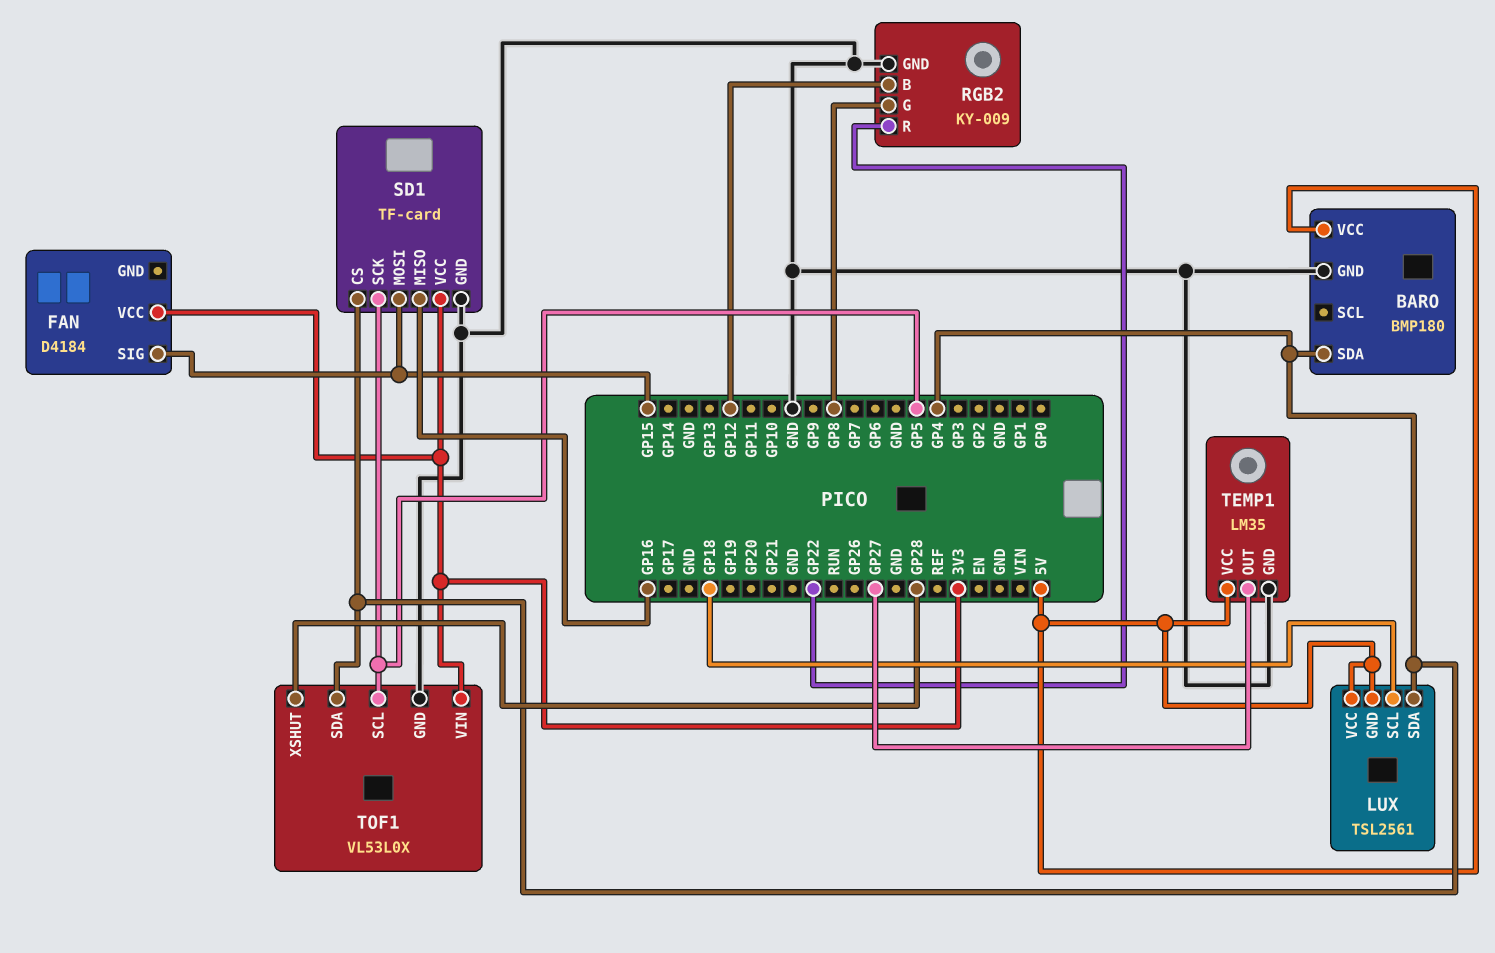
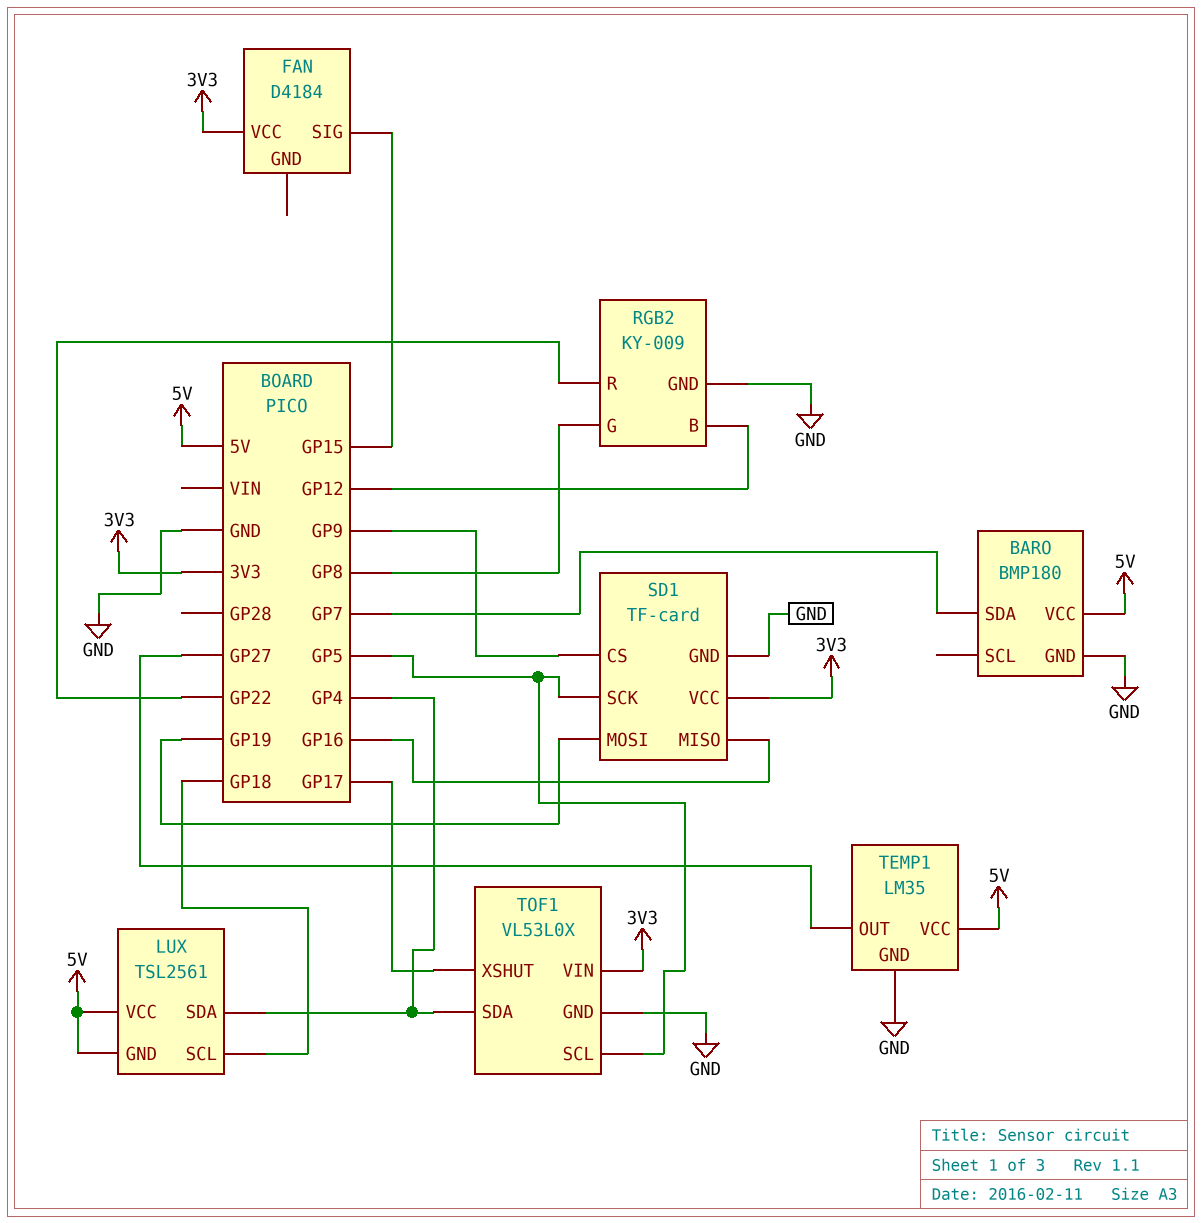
BARO pin SDA: GP4 -> GP7
SD1 pin CS: GP4 -> GP9
SD1 pin MOSI: GP15 -> GP19
TOF1 pin XSHUT: GP28 -> GP17

